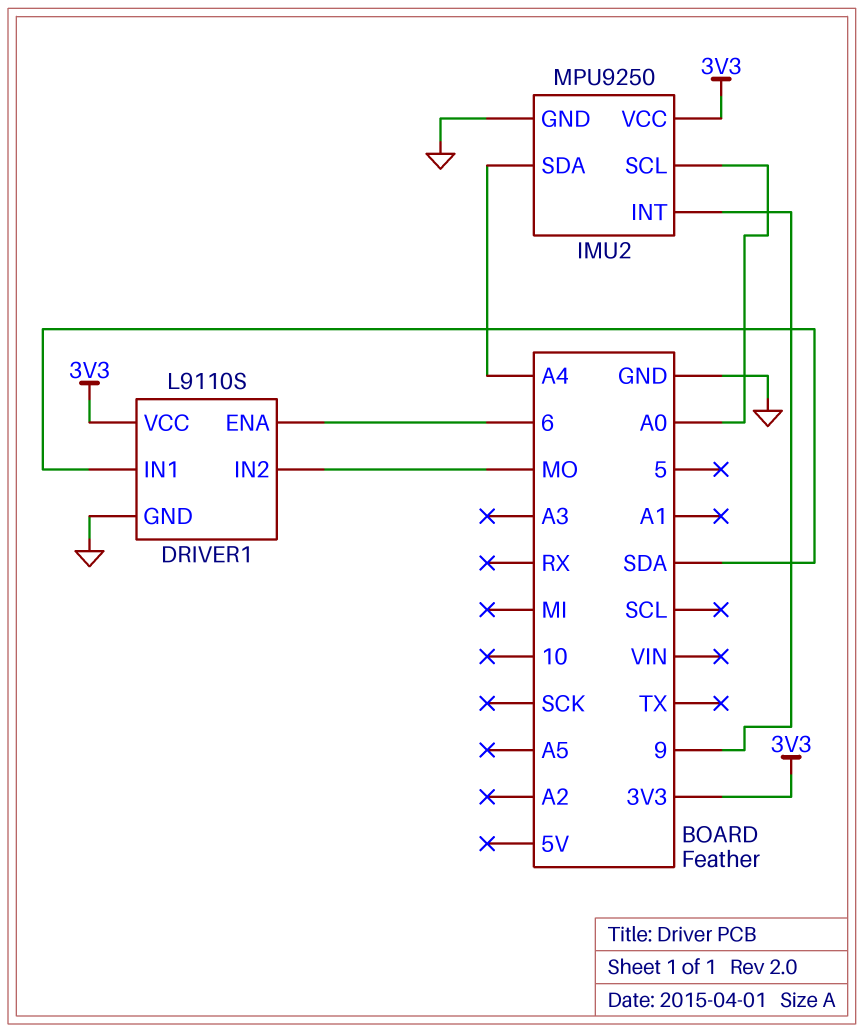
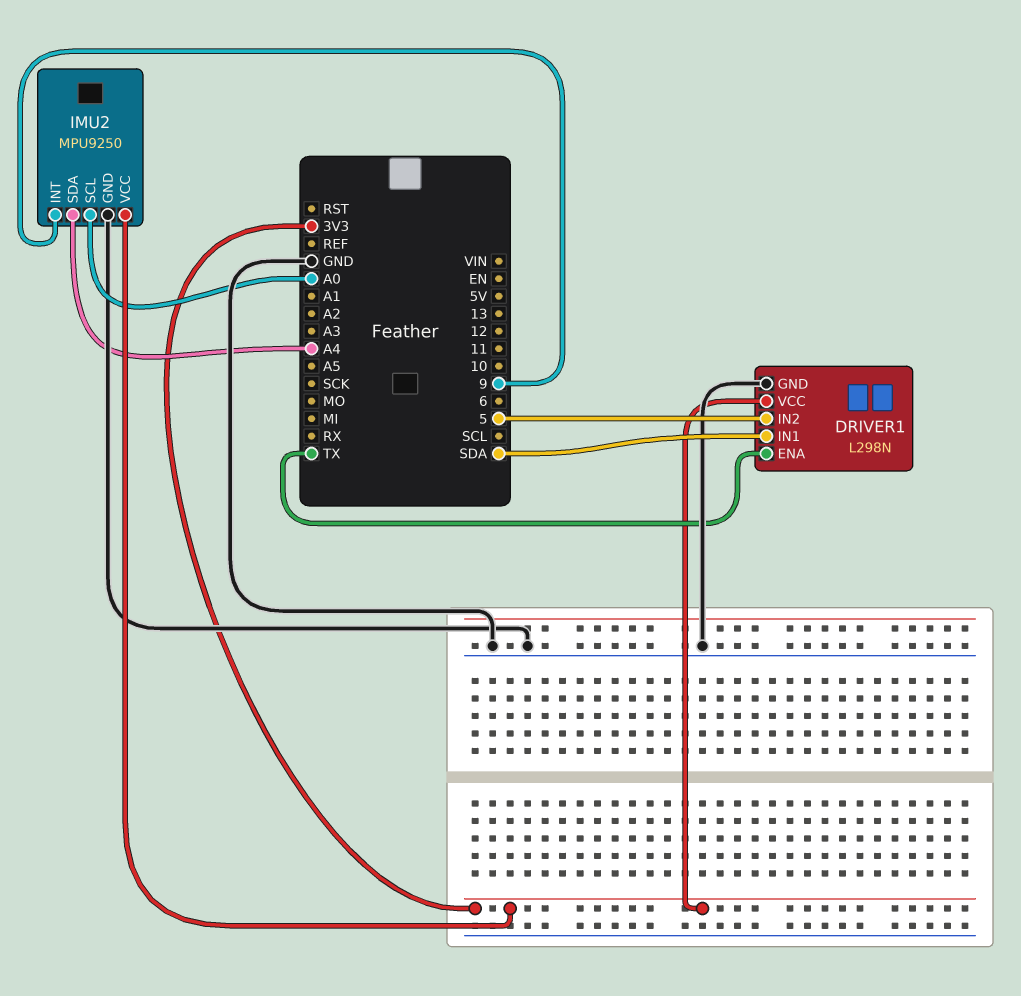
DRIVER1: L9110S -> L298N
DRIVER1 pin ENA: 6 -> TX
DRIVER1 pin IN2: MO -> 5

